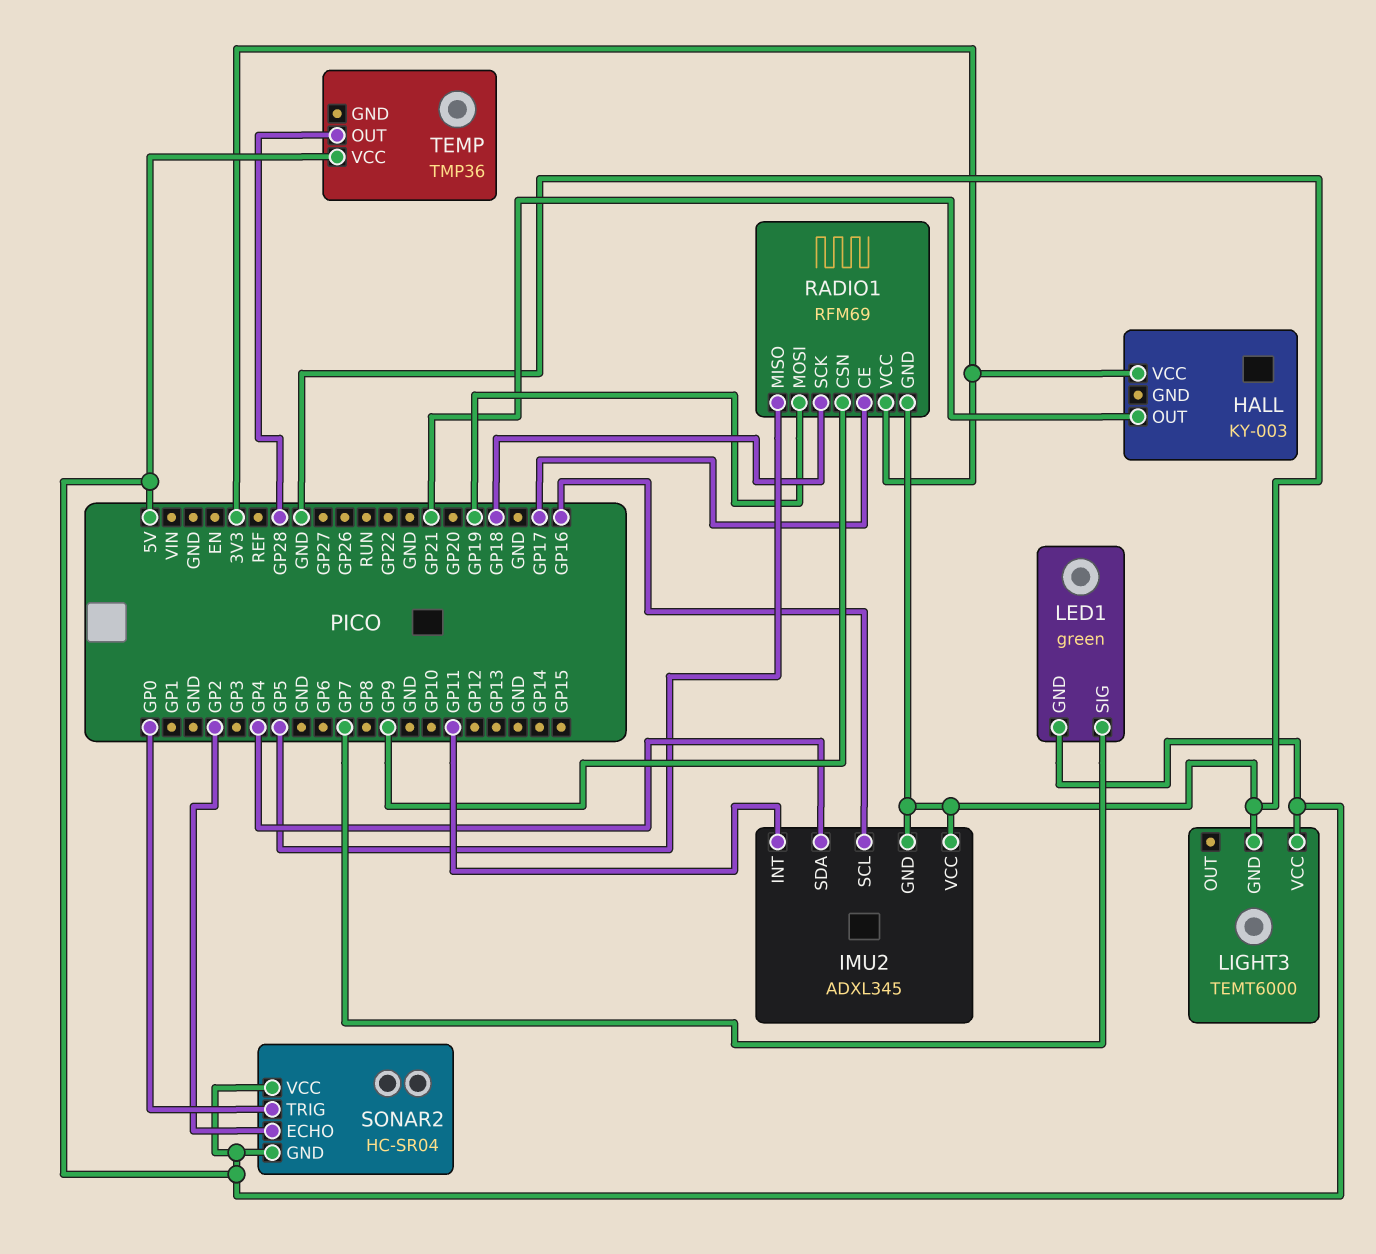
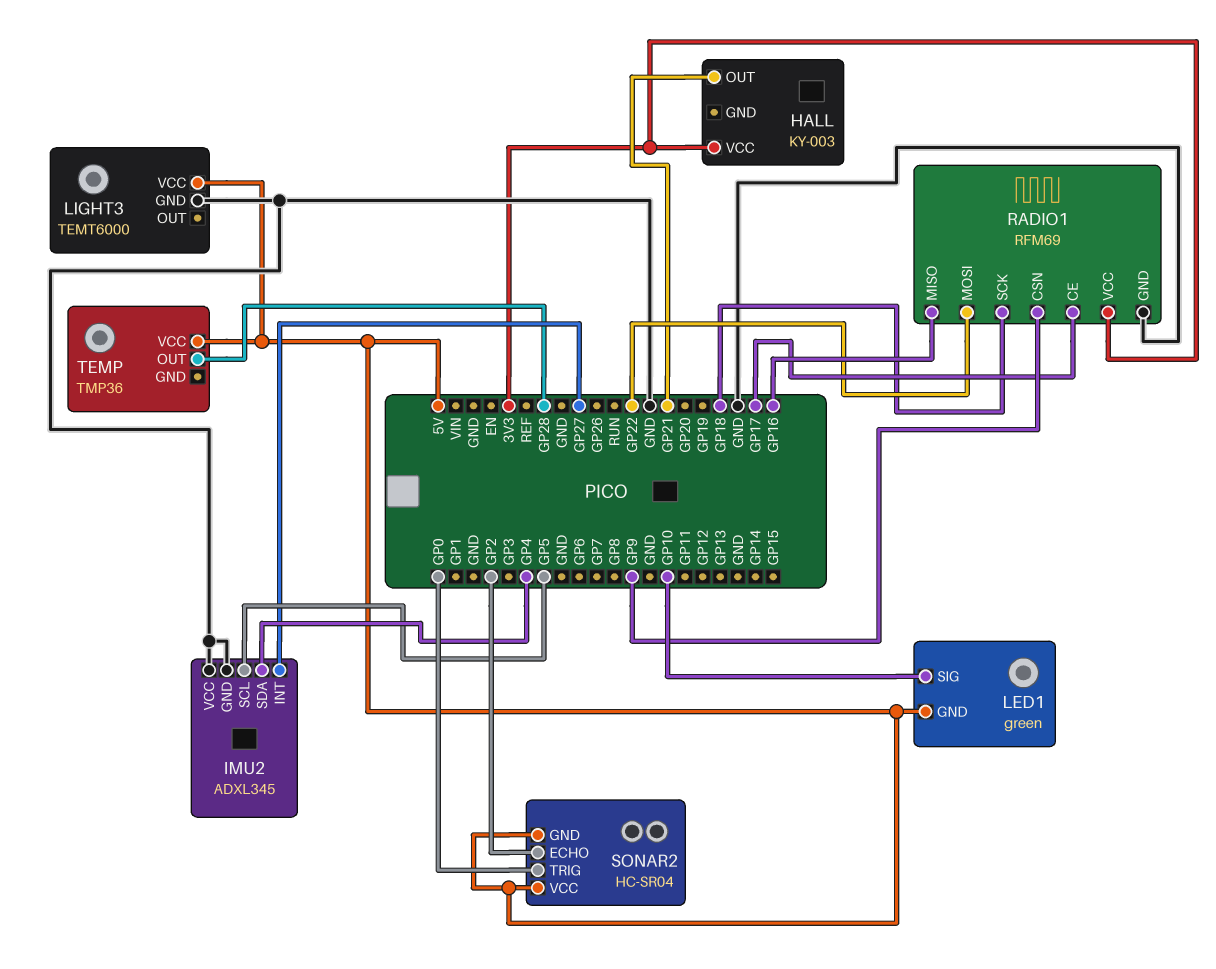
IMU2 pin INT: GP11 -> GP27
IMU2 pin SCL: GP16 -> GP5
LED1 pin SIG: GP7 -> GP10
RADIO1 pin MISO: GP5 -> GP16
RADIO1 pin MOSI: GP19 -> GP22

